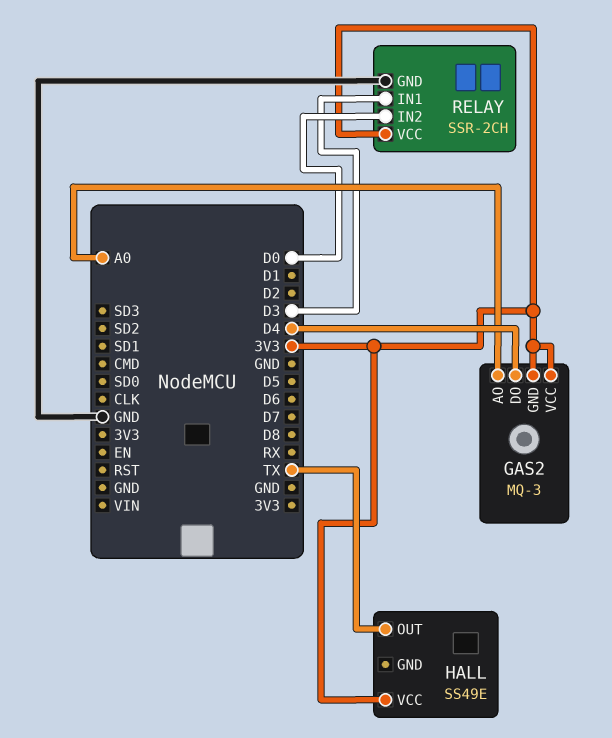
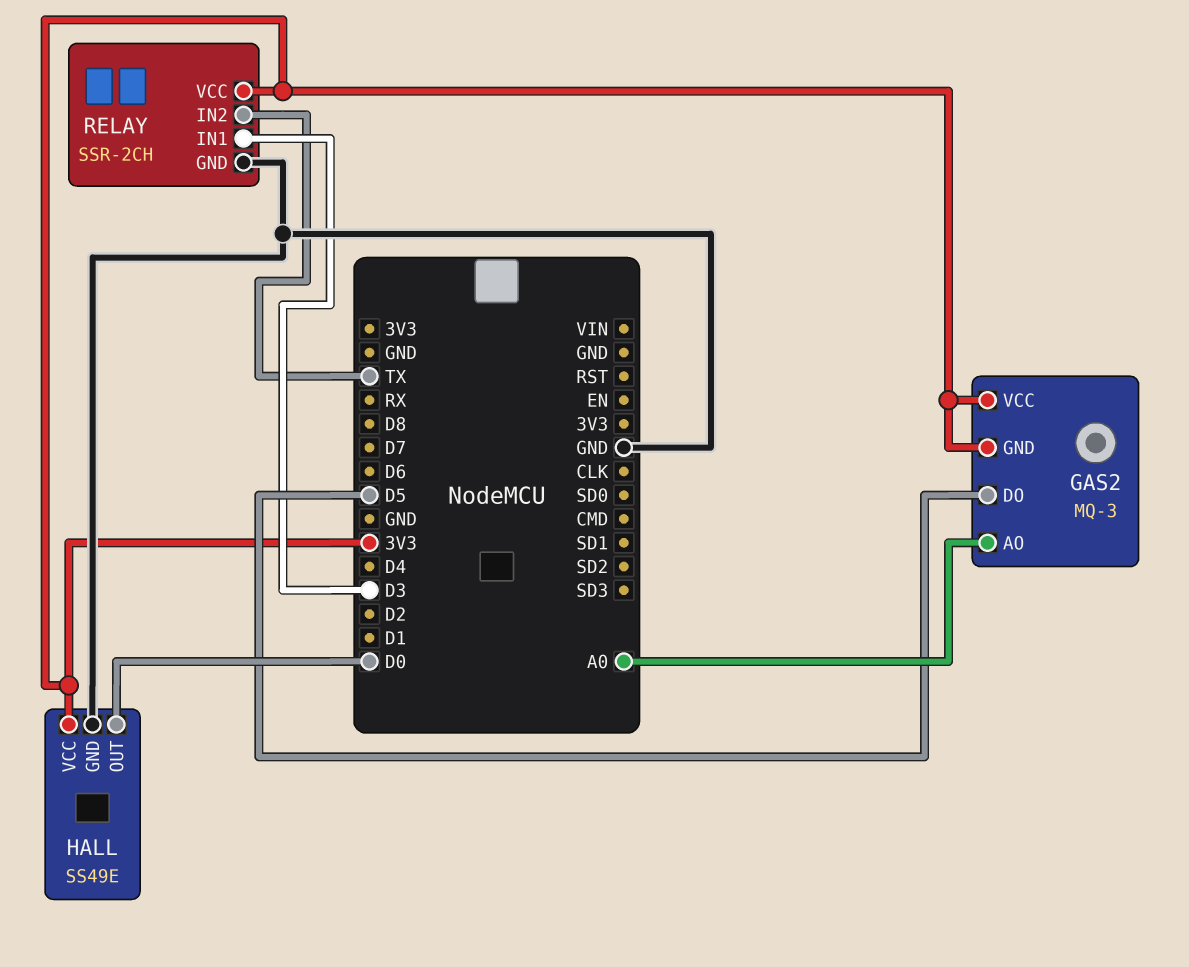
GAS2 pin DO: D4 -> D5
HALL pin GND: none -> GND
HALL pin OUT: TX -> D0
RELAY pin IN2: D0 -> TX

